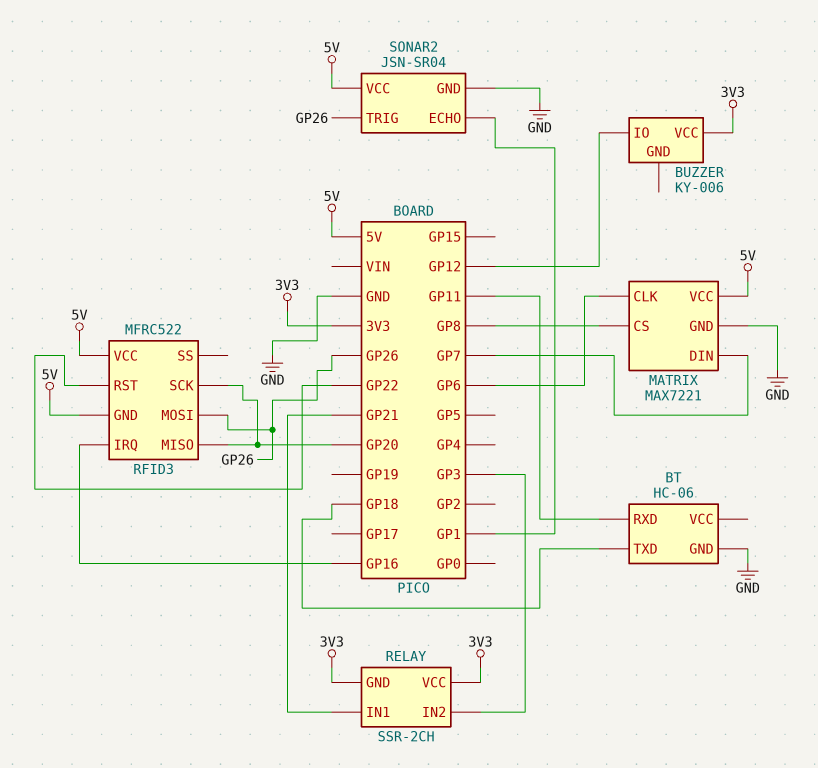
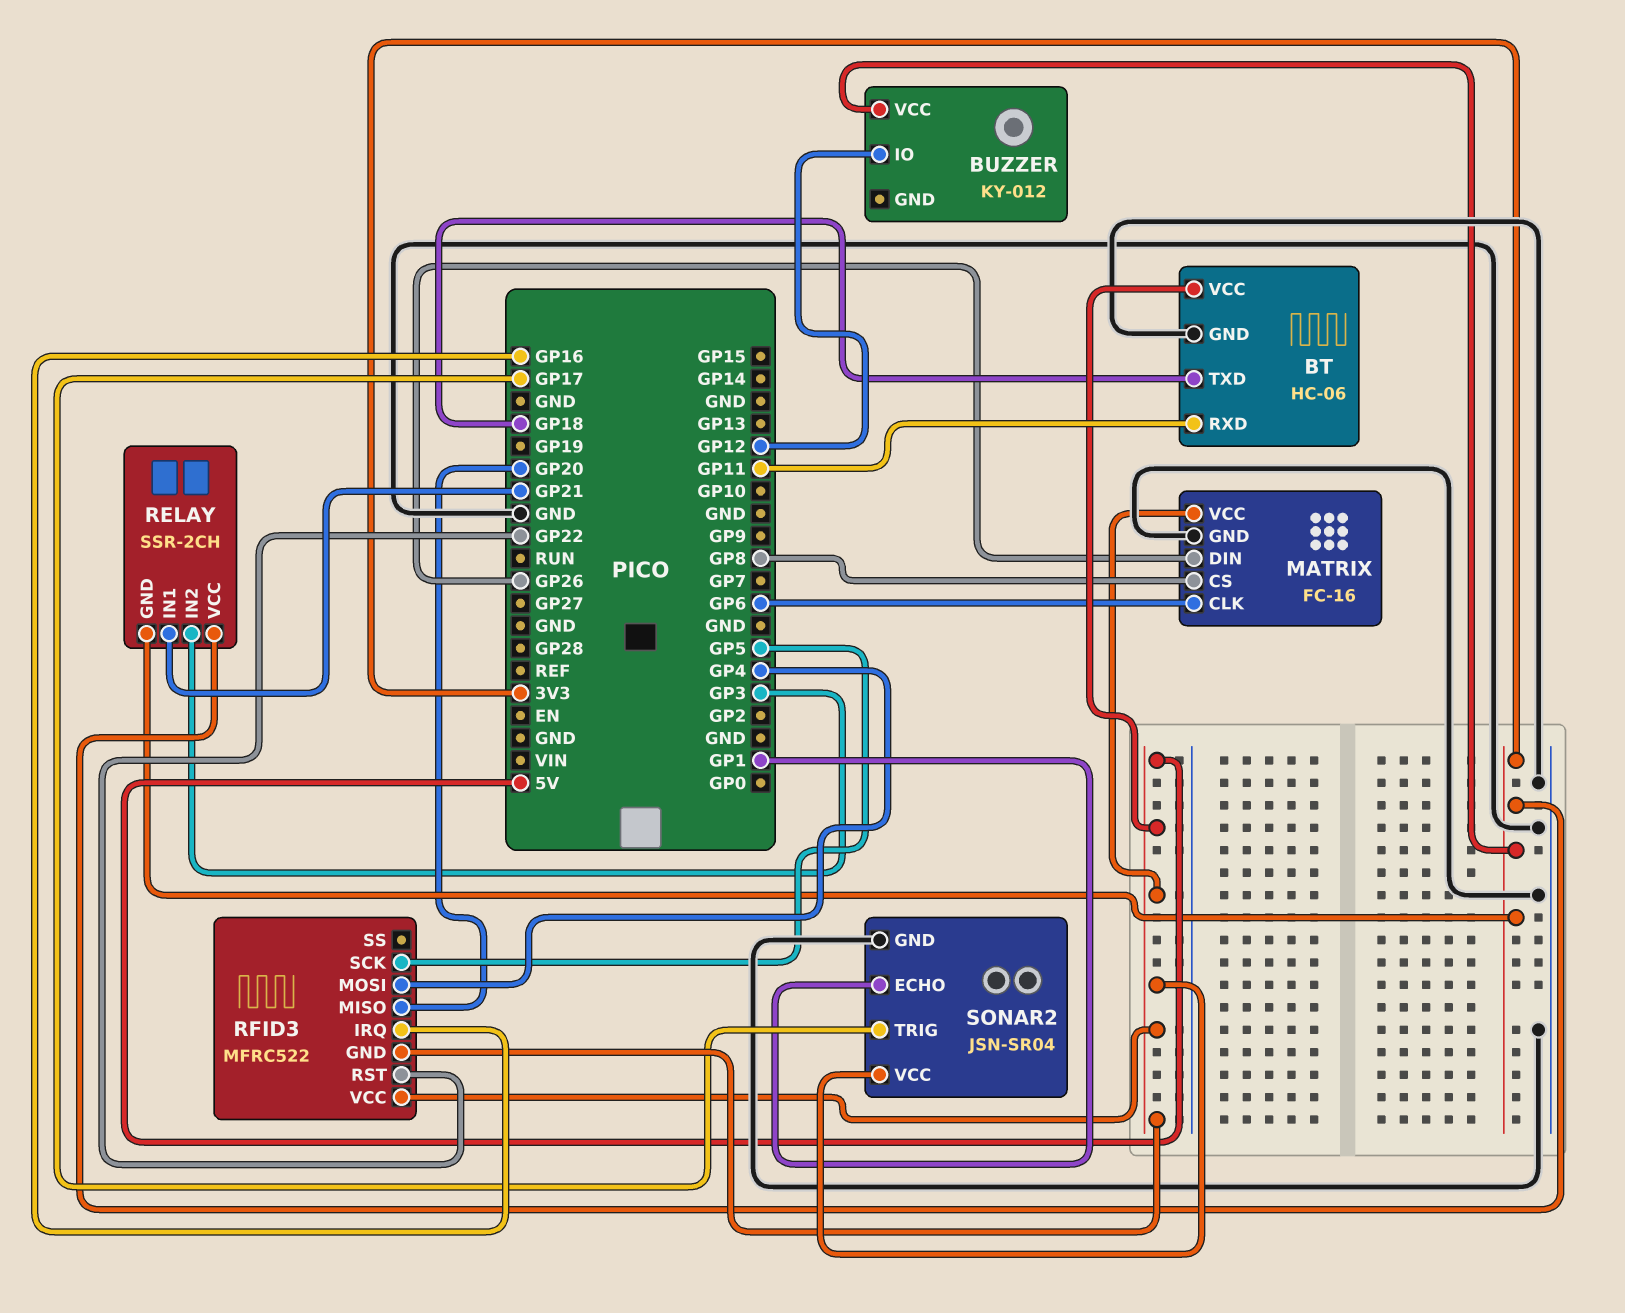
BT pin VCC: none -> 5V
BUZZER: KY-006 -> KY-012
MATRIX: MAX7221 -> FC-16
MATRIX pin DIN: GP7 -> GP26
RFID3 pin MOSI: GP26 -> GP4
RFID3 pin SCK: GP20 -> GP5
SONAR2 pin TRIG: GP26 -> GP17

